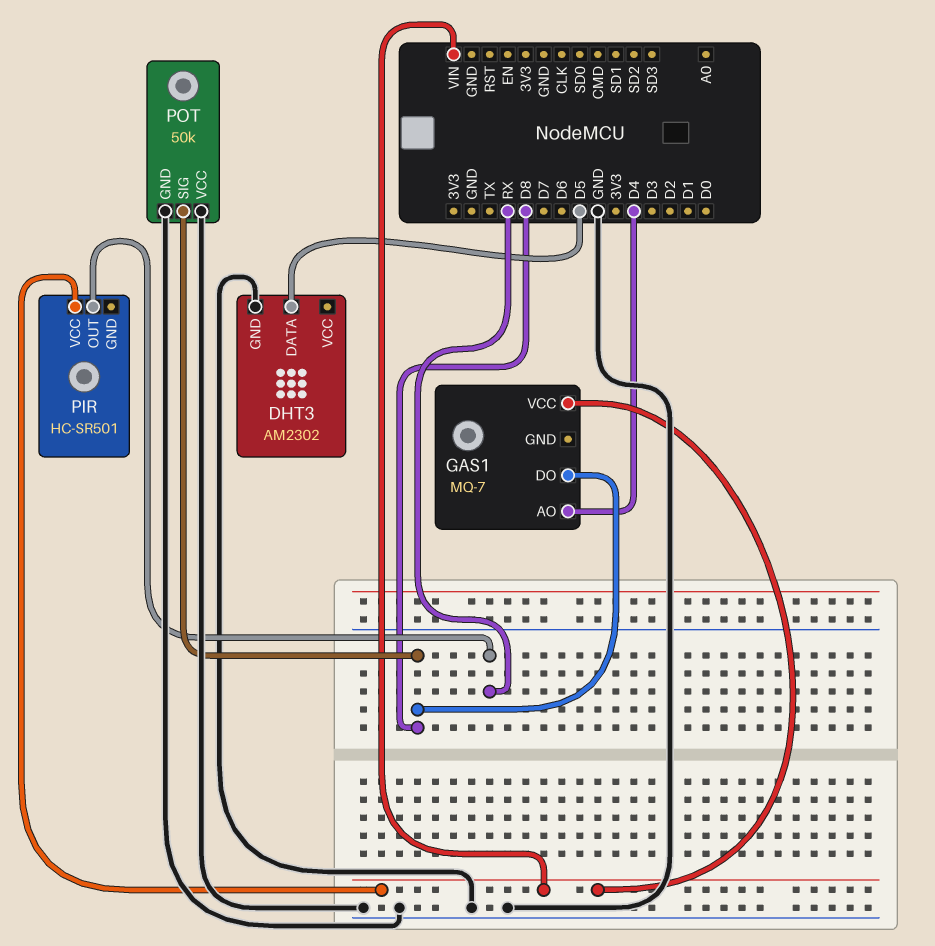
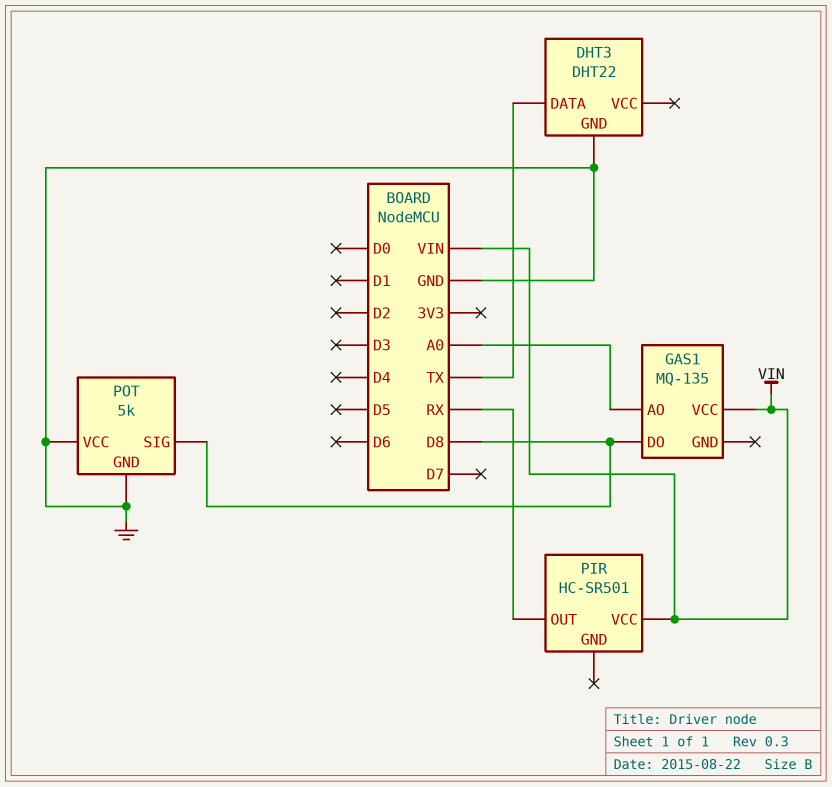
DHT3: AM2302 -> DHT22
DHT3 pin DATA: D5 -> TX
GAS1: MQ-7 -> MQ-135
GAS1 pin AO: D4 -> A0
POT: 50k -> 5k

